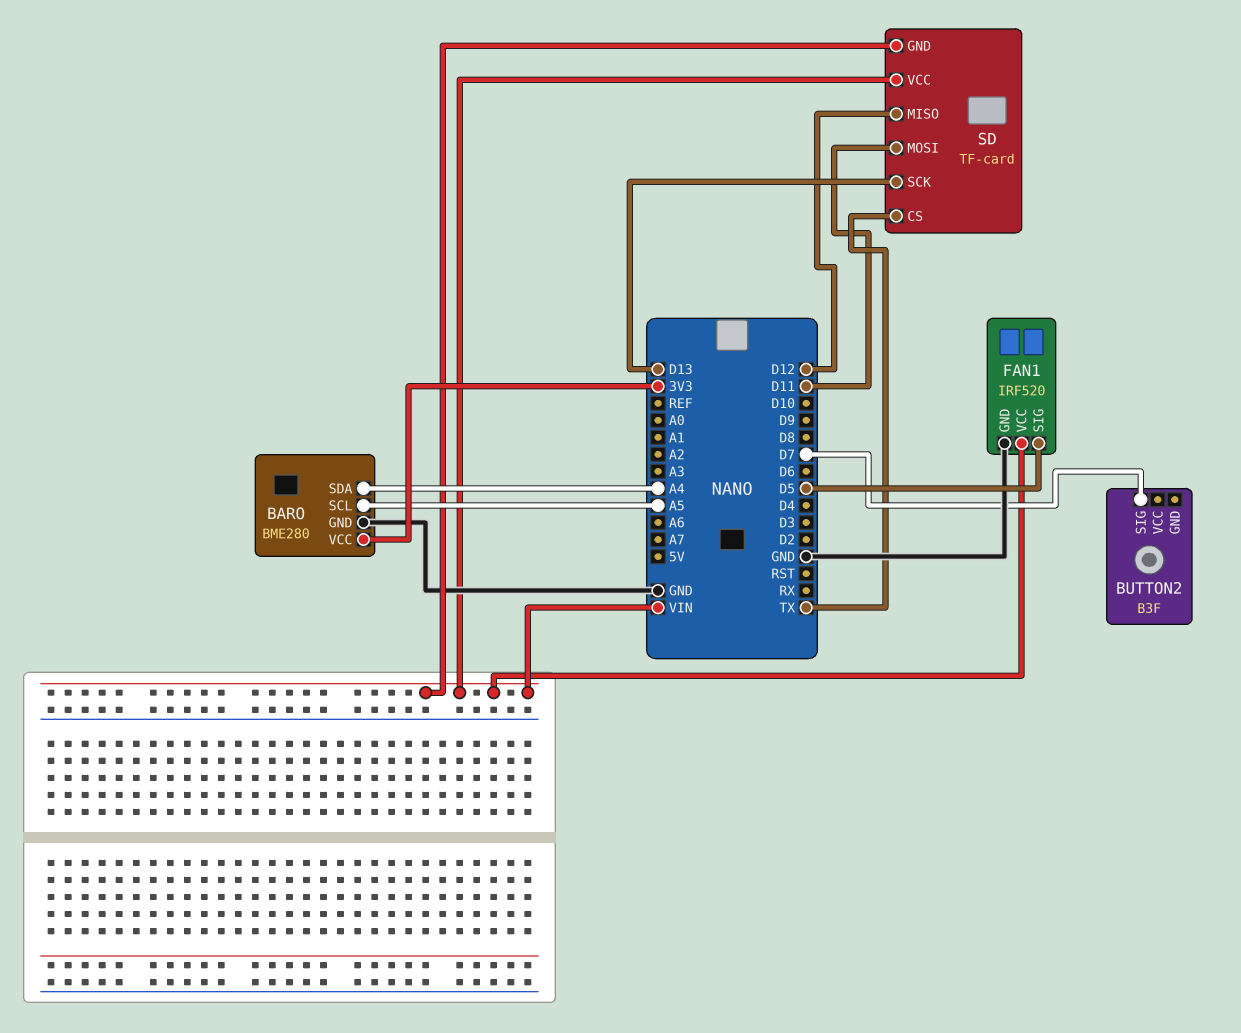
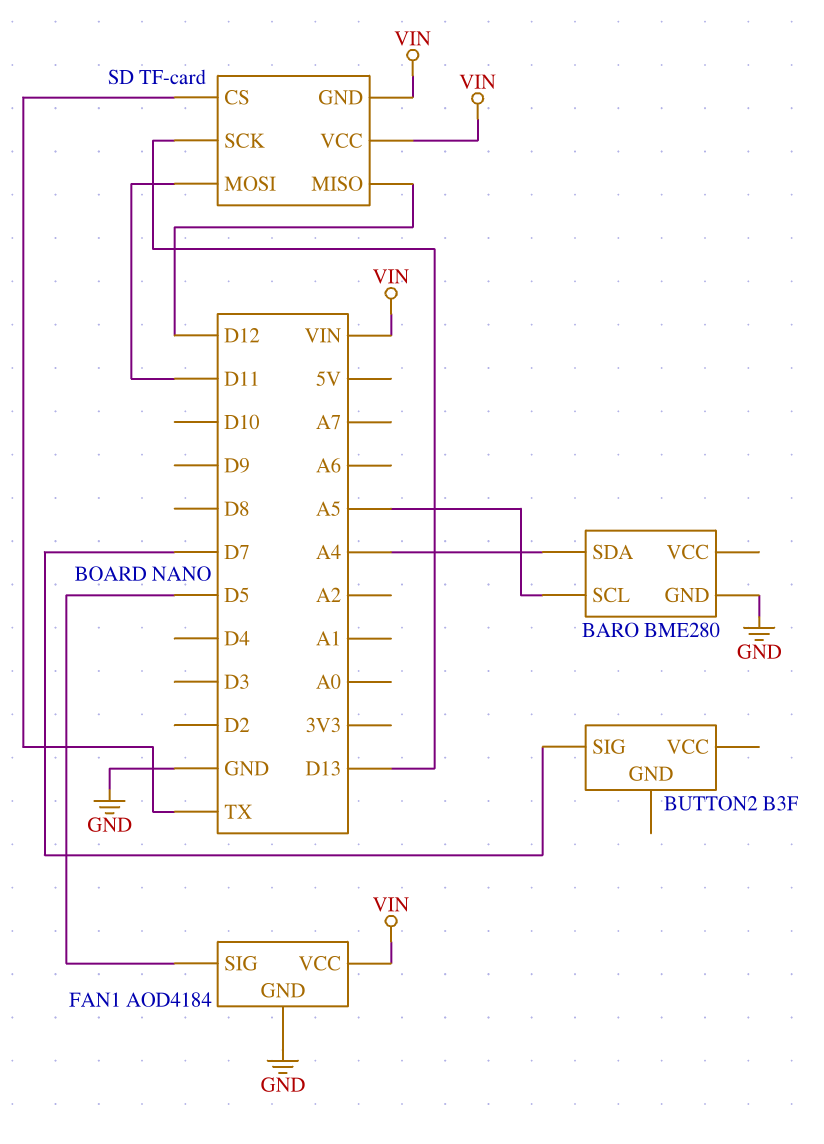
BARO pin VCC: 3V3 -> none
FAN1: IRF520 -> AOD4184

